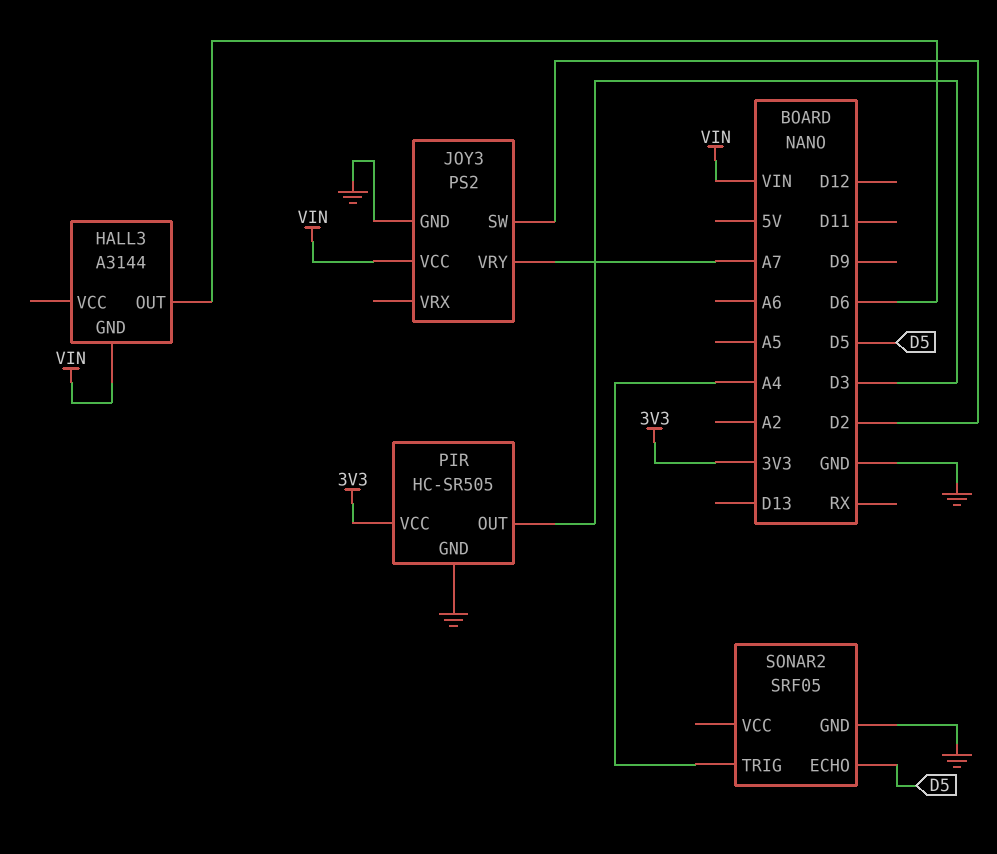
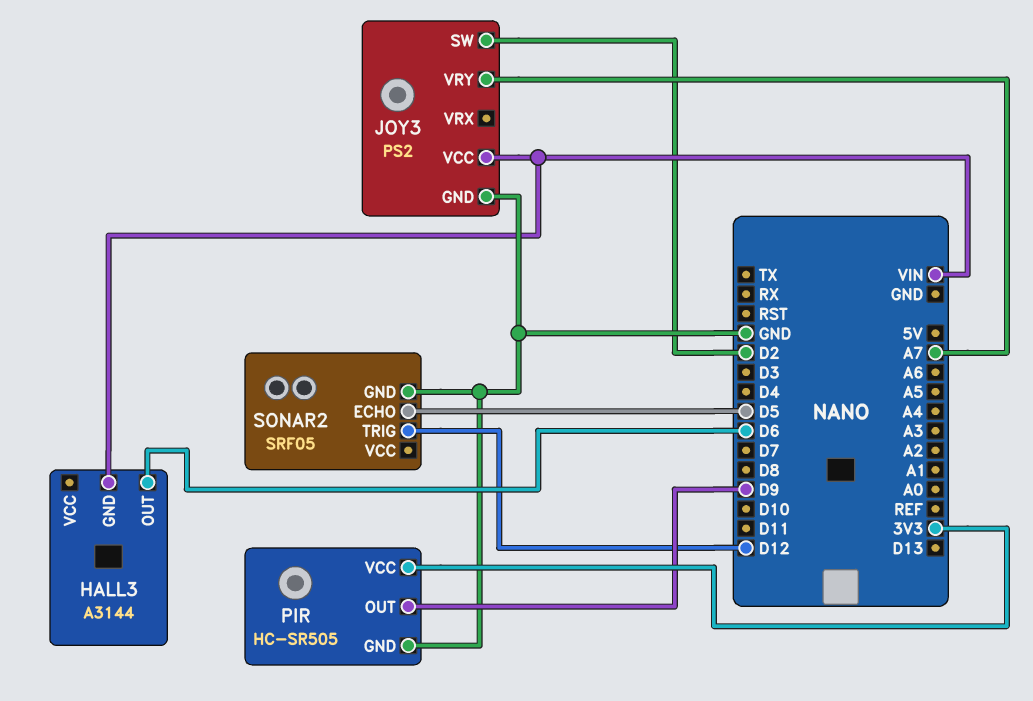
PIR pin OUT: D3 -> D9
SONAR2 pin TRIG: A4 -> D12

